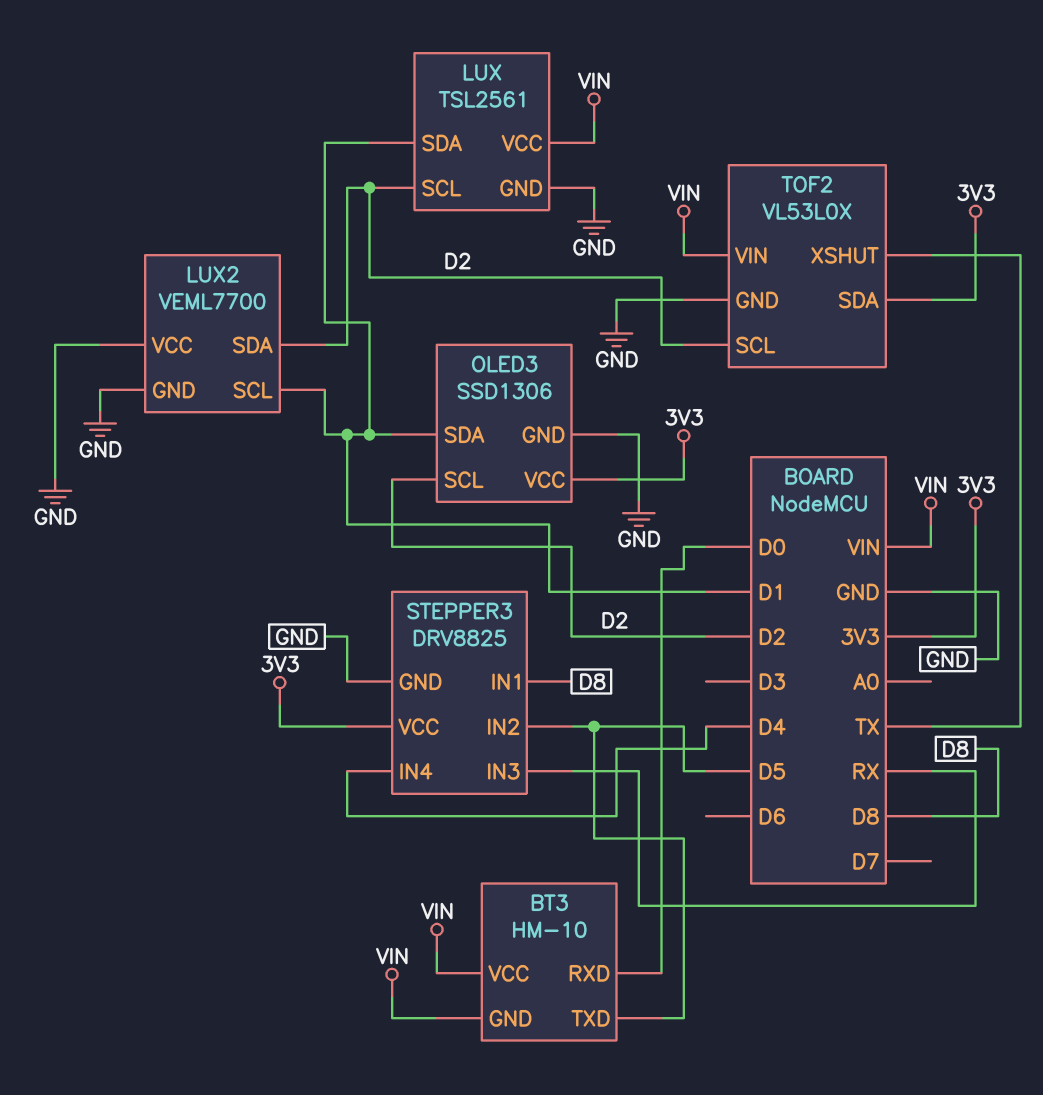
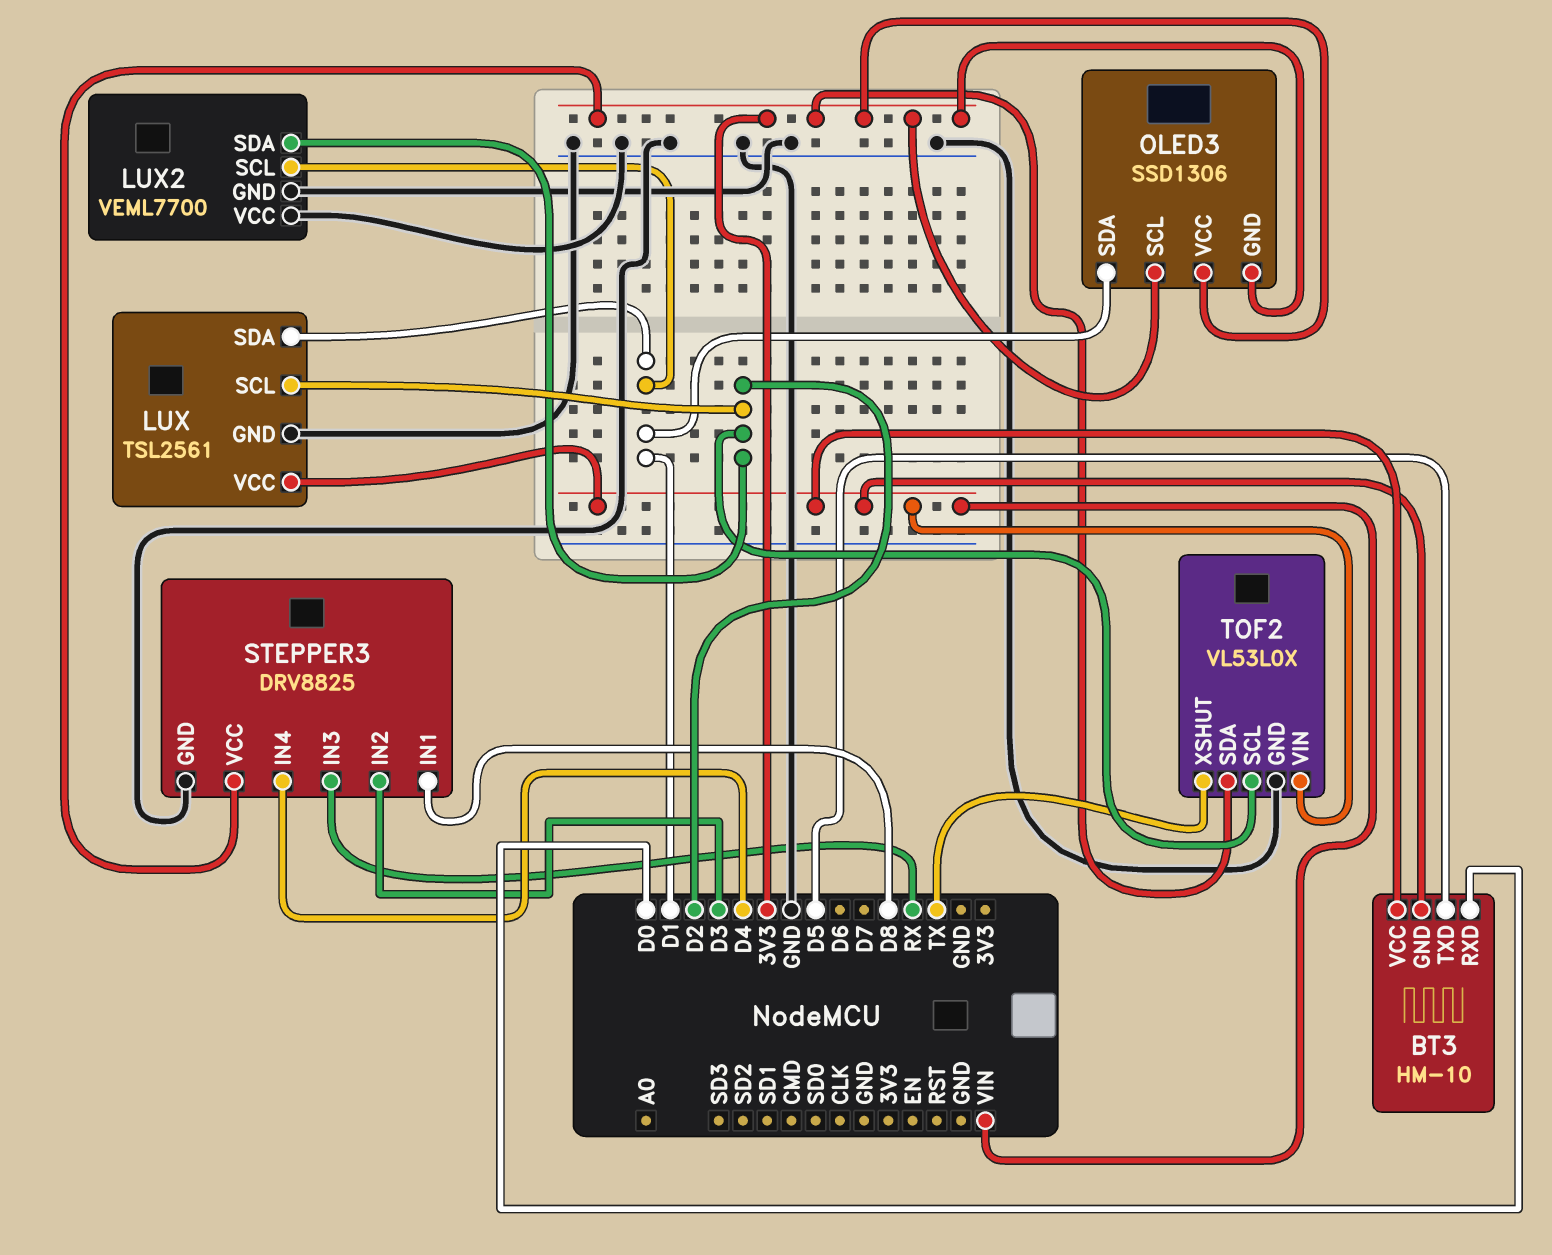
OLED3 pin GND: GND -> 3V3
OLED3 pin SCL: D2 -> 3V3
STEPPER3 pin IN2: D5 -> D3

